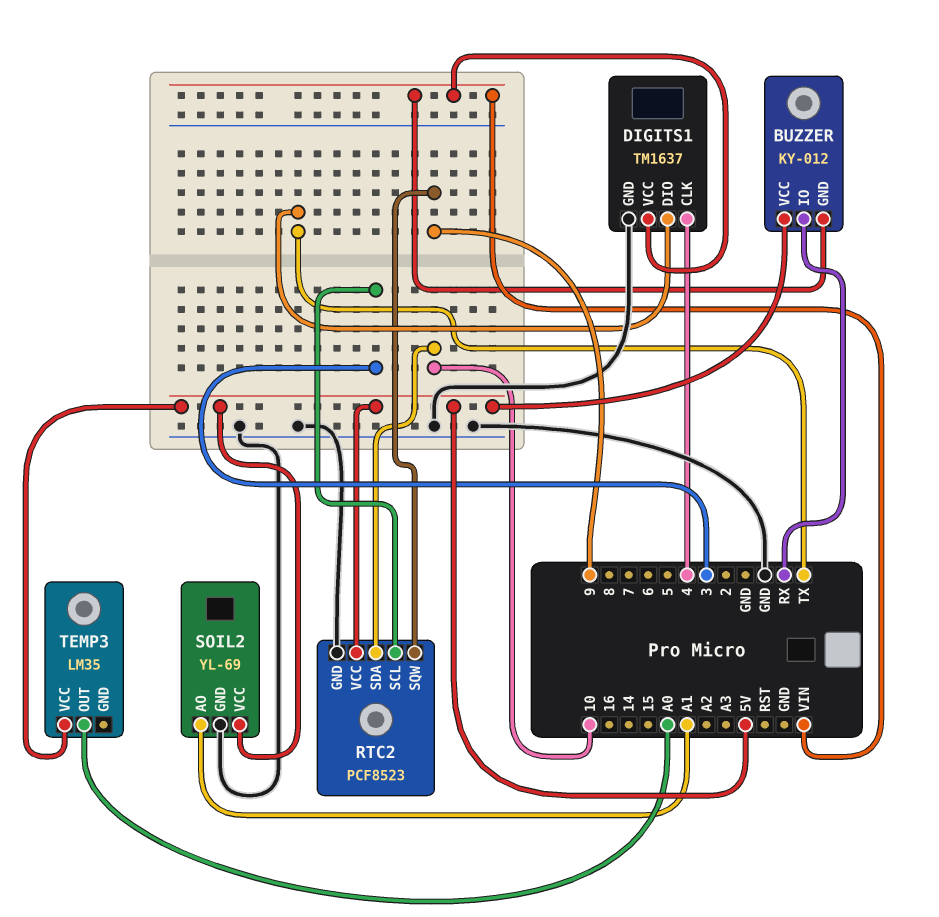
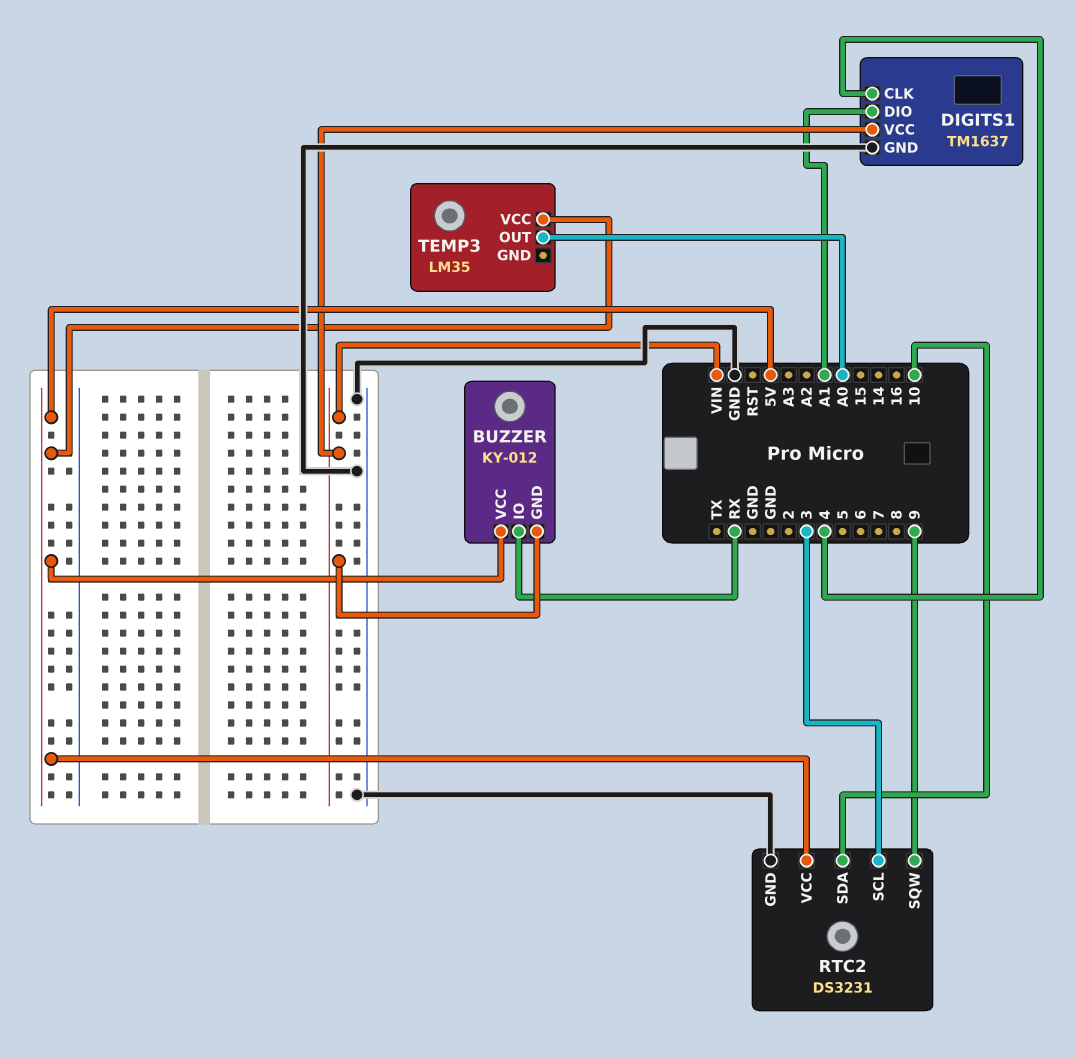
DIGITS1 pin DIO: TX -> A1
RTC2: PCF8523 -> DS3231
SOIL2: YL-69 -> none
SOIL2 pin AO: A1 -> none
SOIL2 pin GND: GND -> none
SOIL2 pin VCC: 5V -> none

